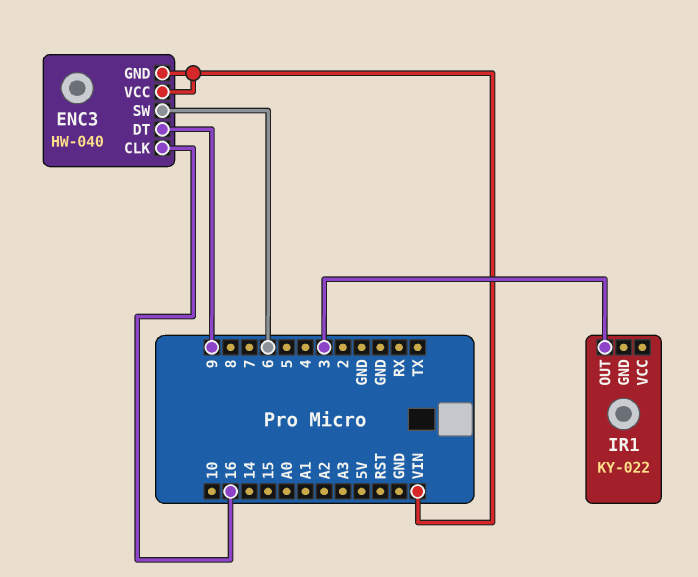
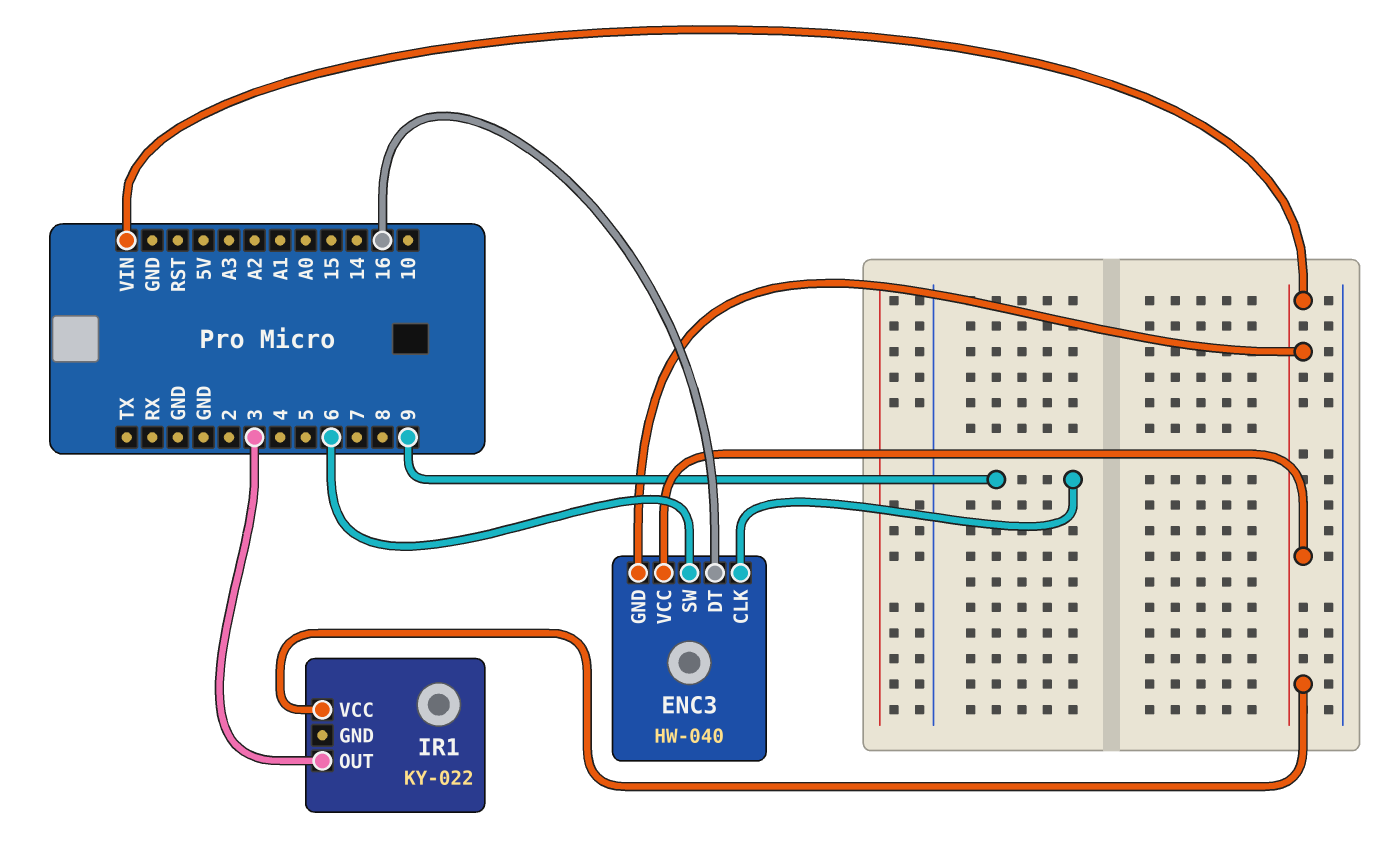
ENC3 pin CLK: 16 -> 9
ENC3 pin DT: 9 -> 16
IR1 pin VCC: none -> VIN

